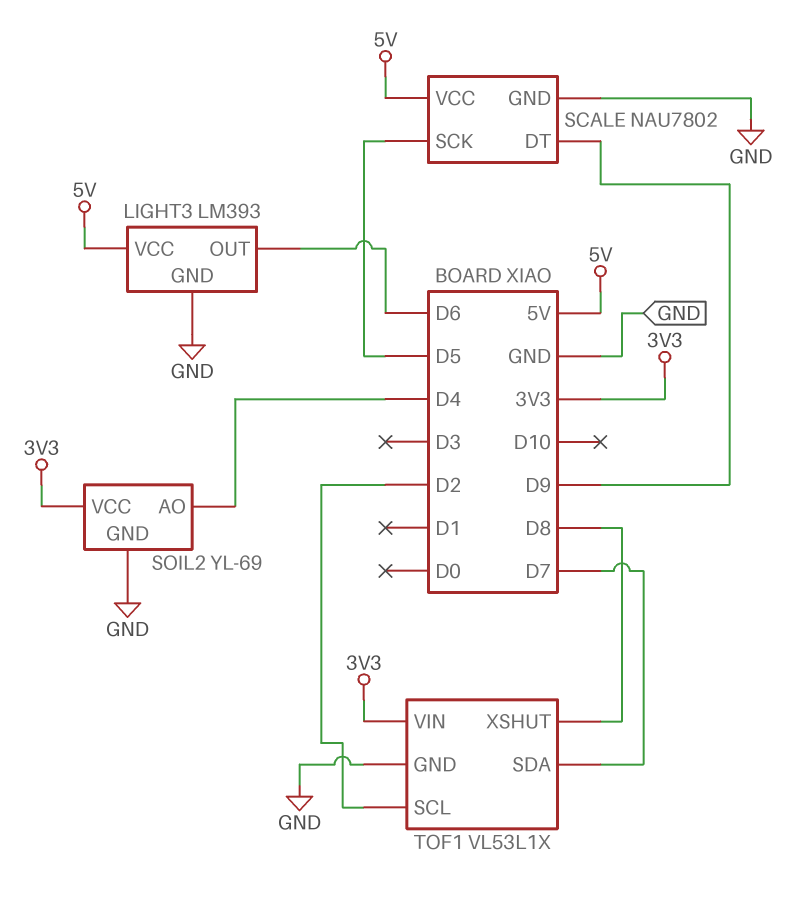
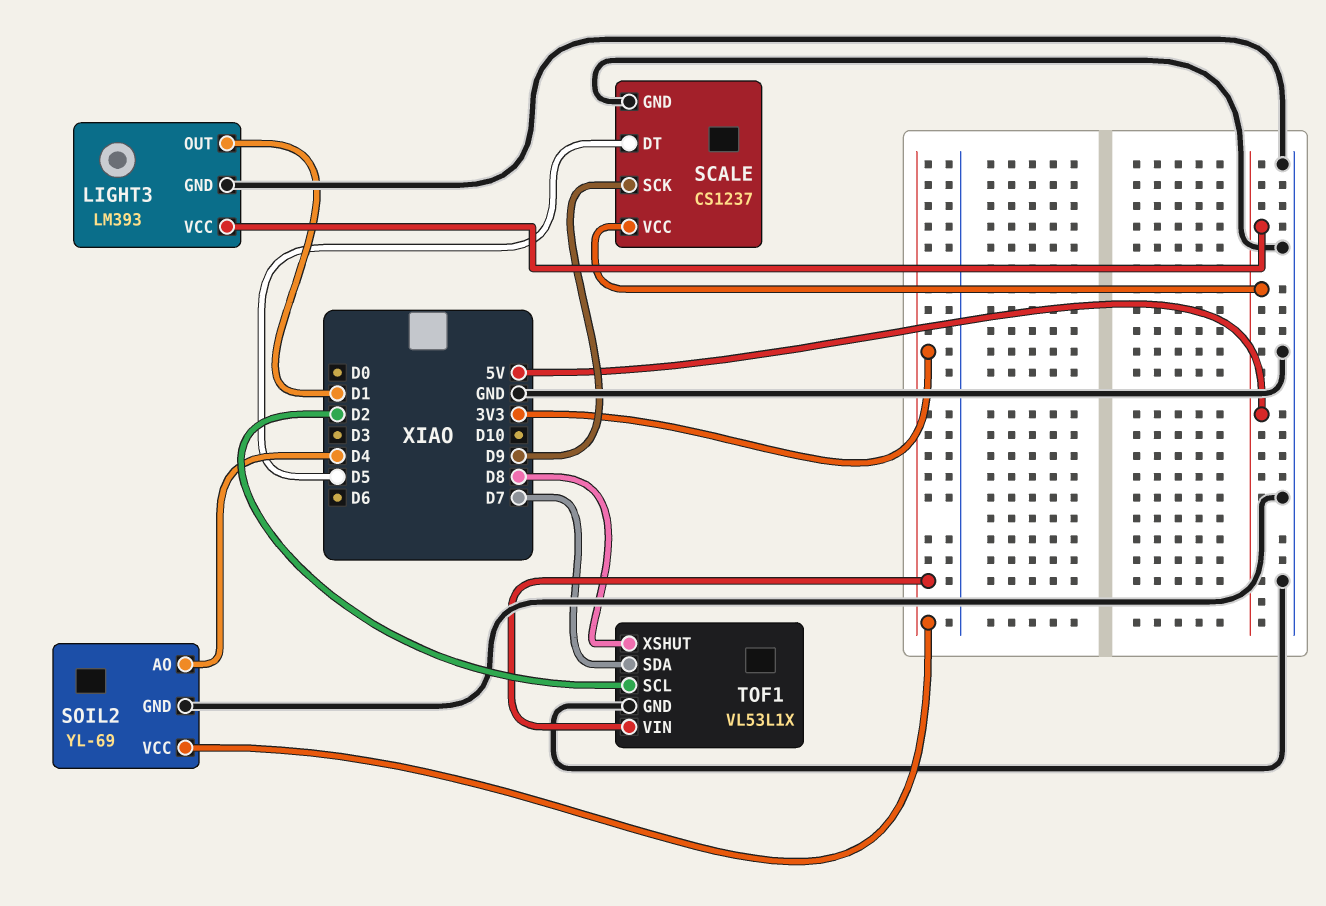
LIGHT3 pin OUT: D6 -> D1
SCALE: NAU7802 -> CS1237
SCALE pin DT: D9 -> D5
SCALE pin SCK: D5 -> D9

